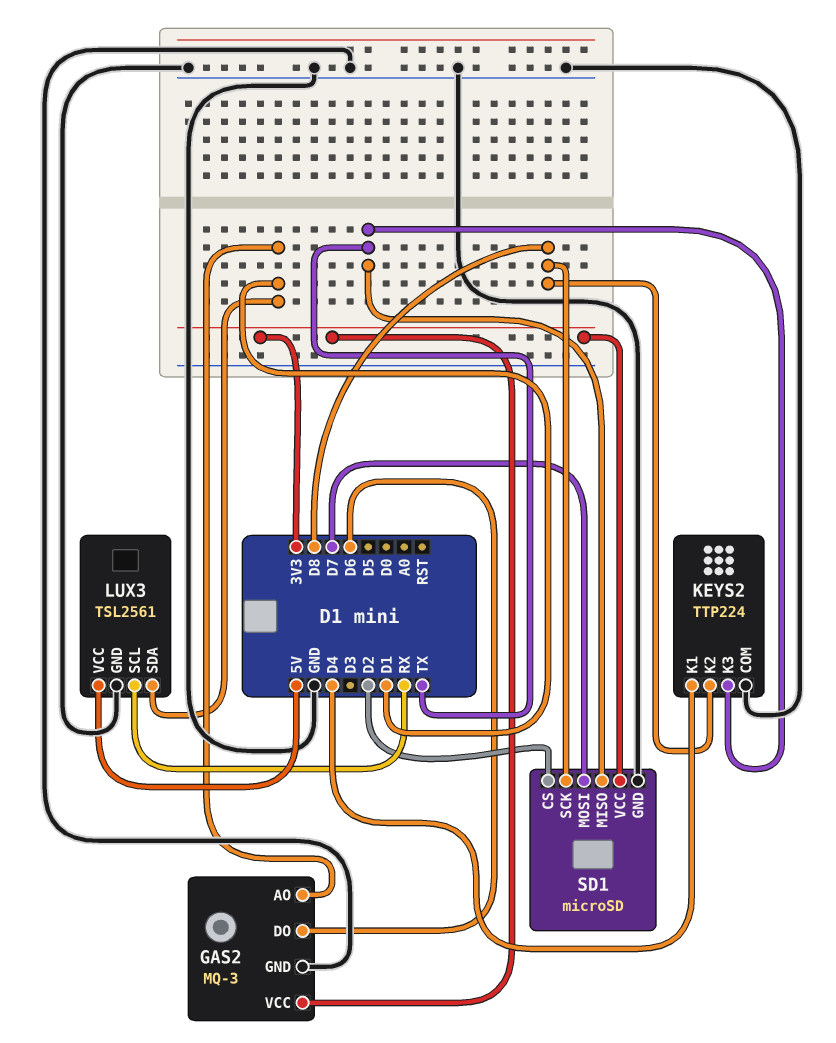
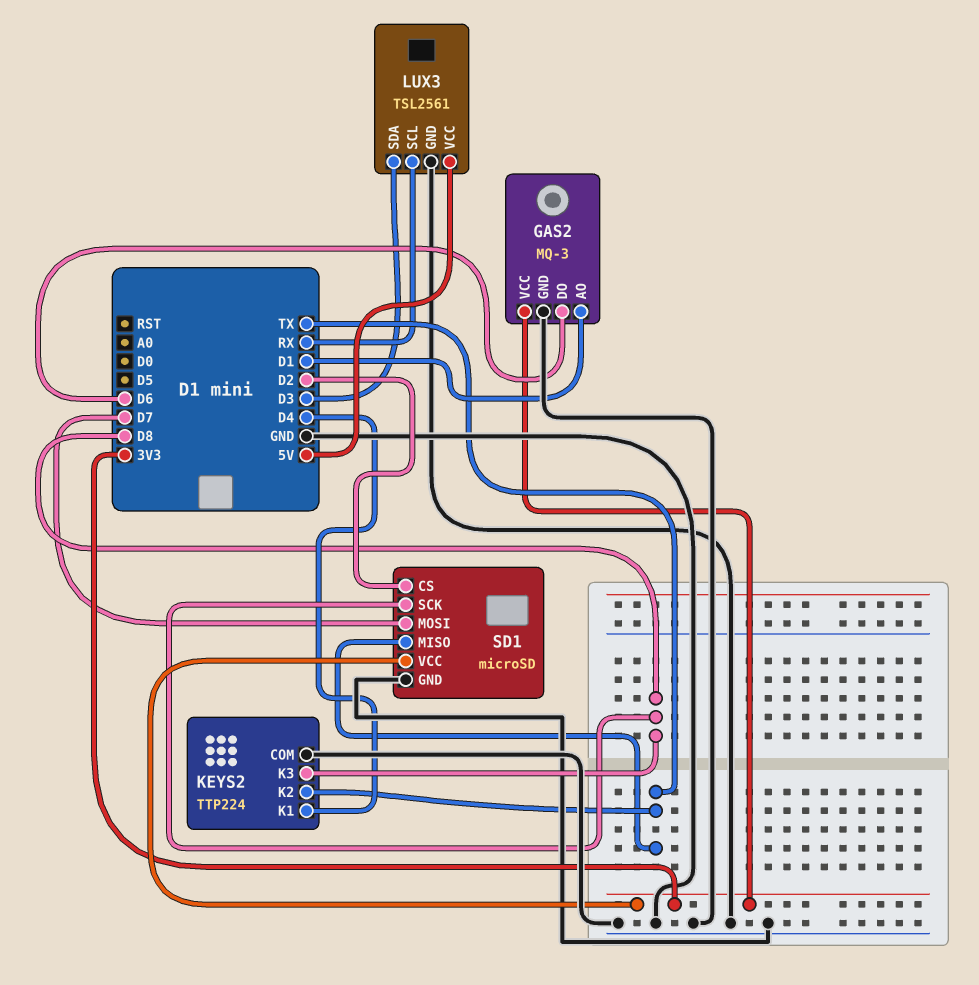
KEYS2 pin K2: D8 -> TX
KEYS2 pin K3: TX -> D8
LUX3 pin SDA: D1 -> D3

